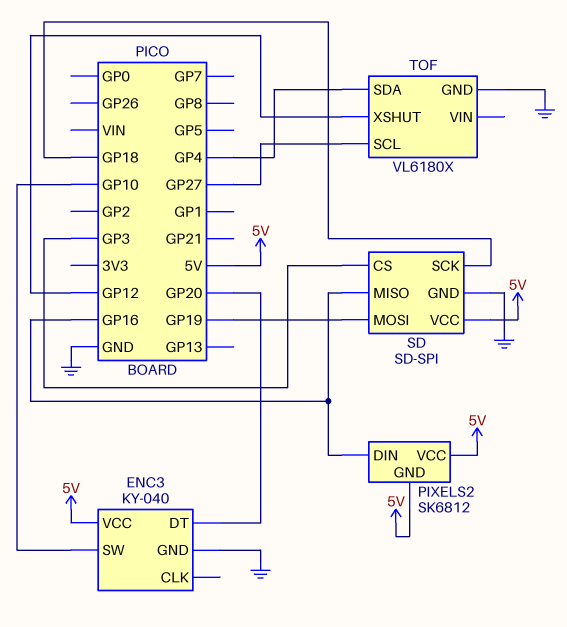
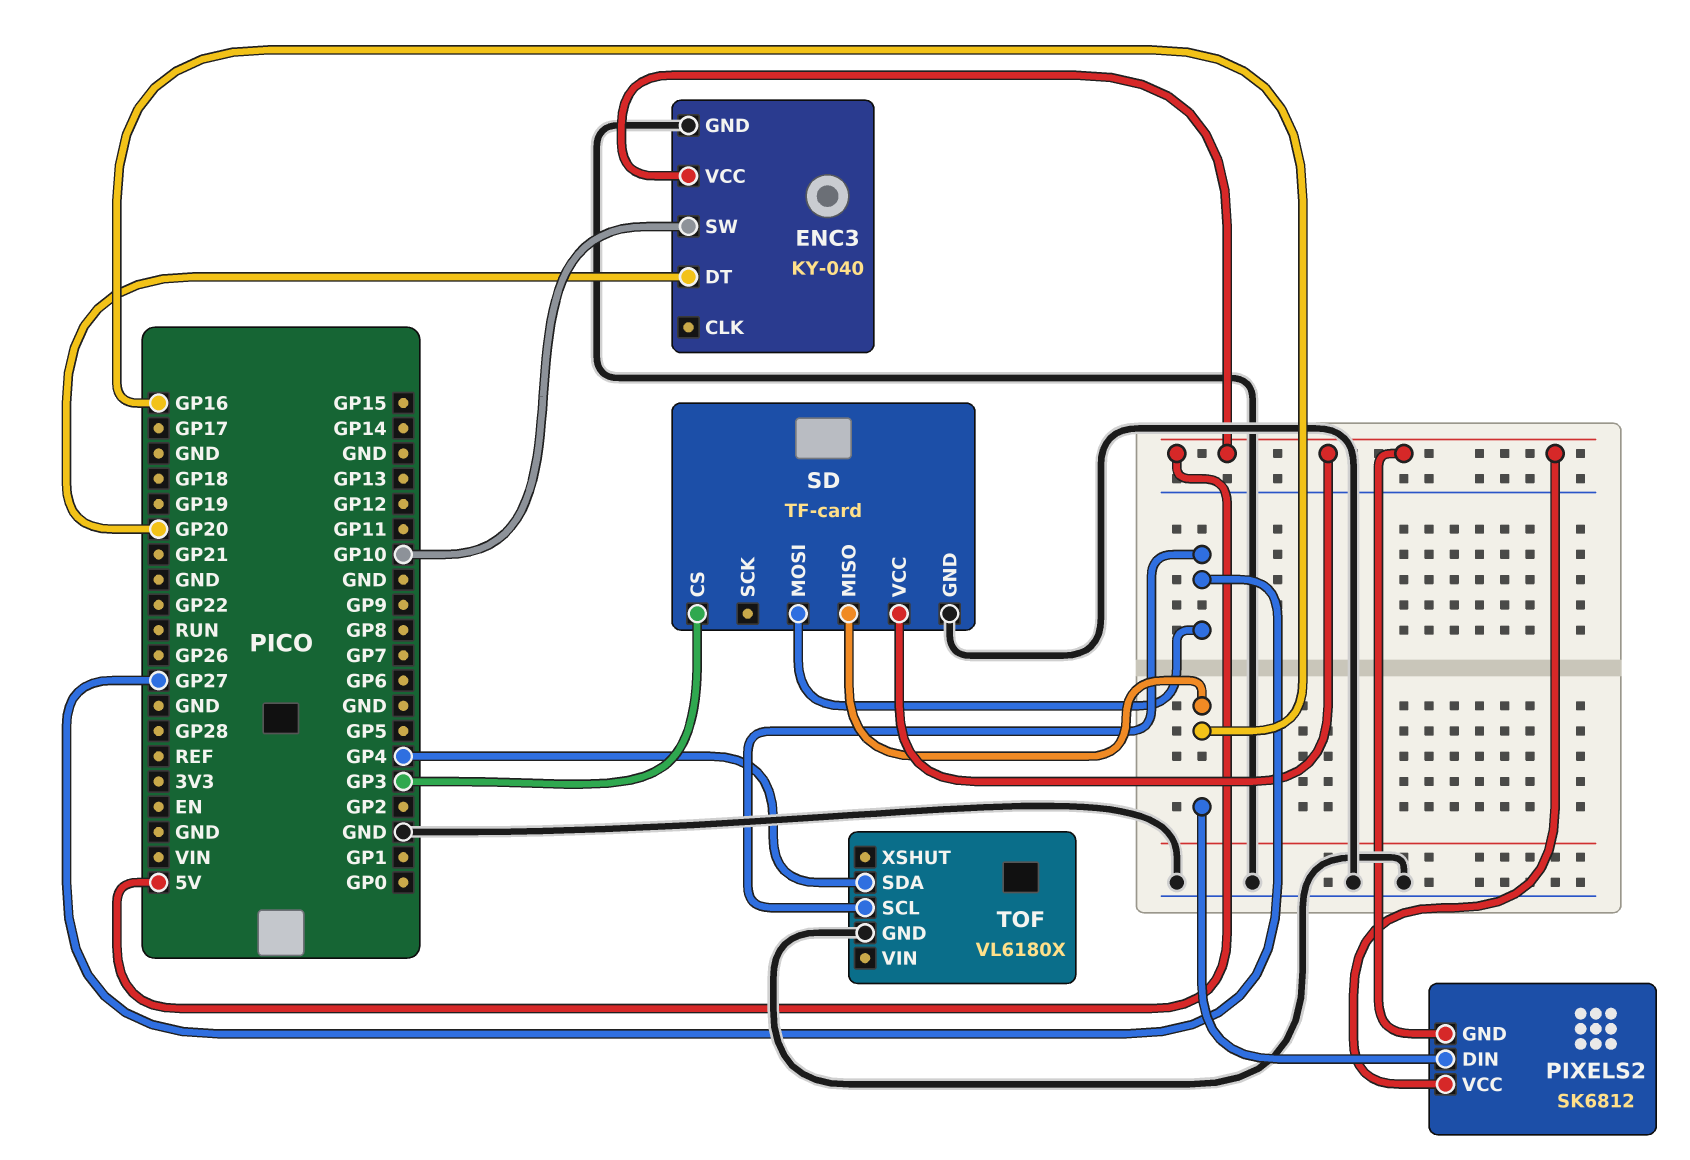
SD: SD-SPI -> TF-card
SD pin MOSI: GP19 -> GP27
SD pin SCK: GP18 -> none
TOF pin XSHUT: GP12 -> none

